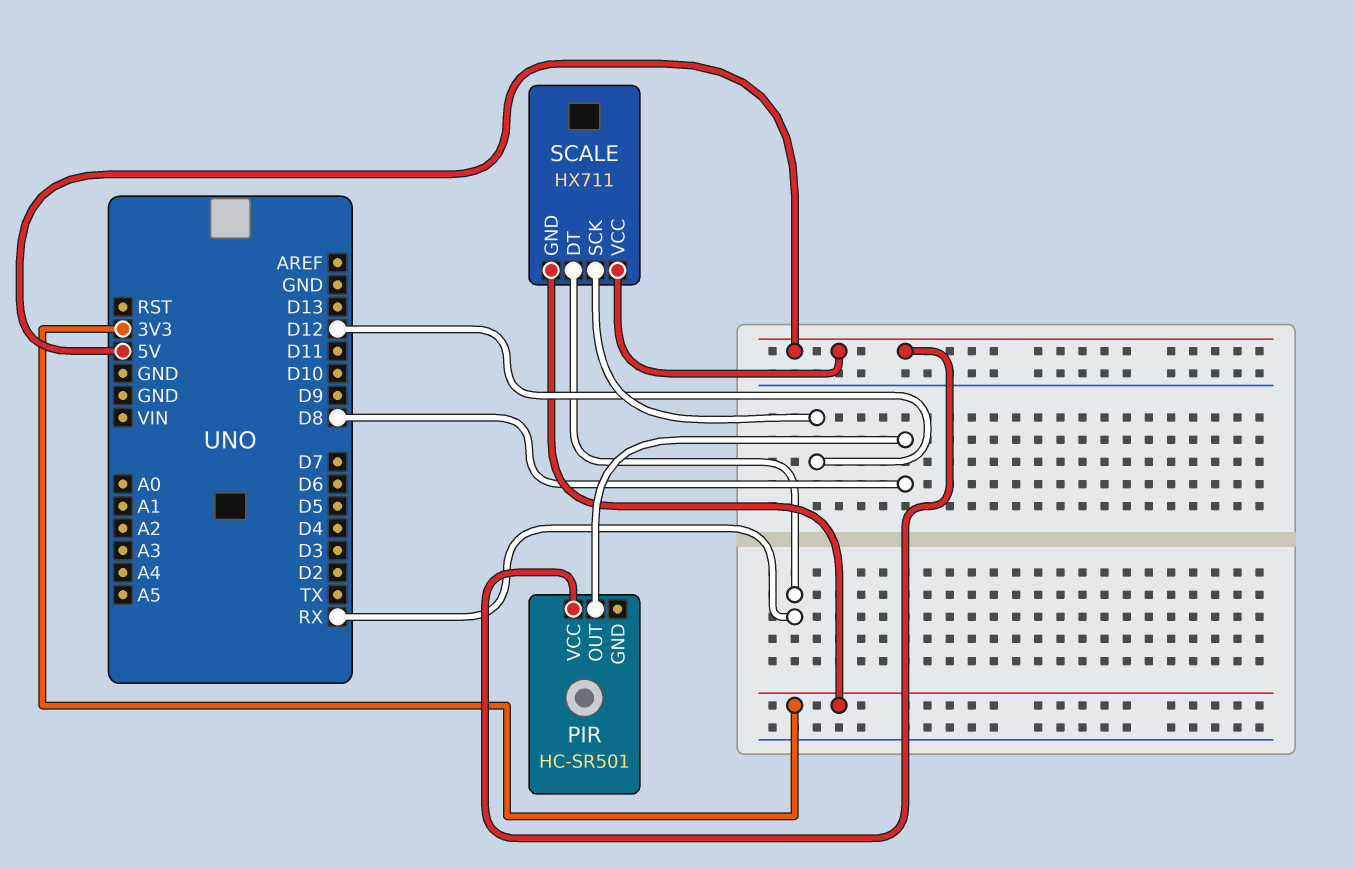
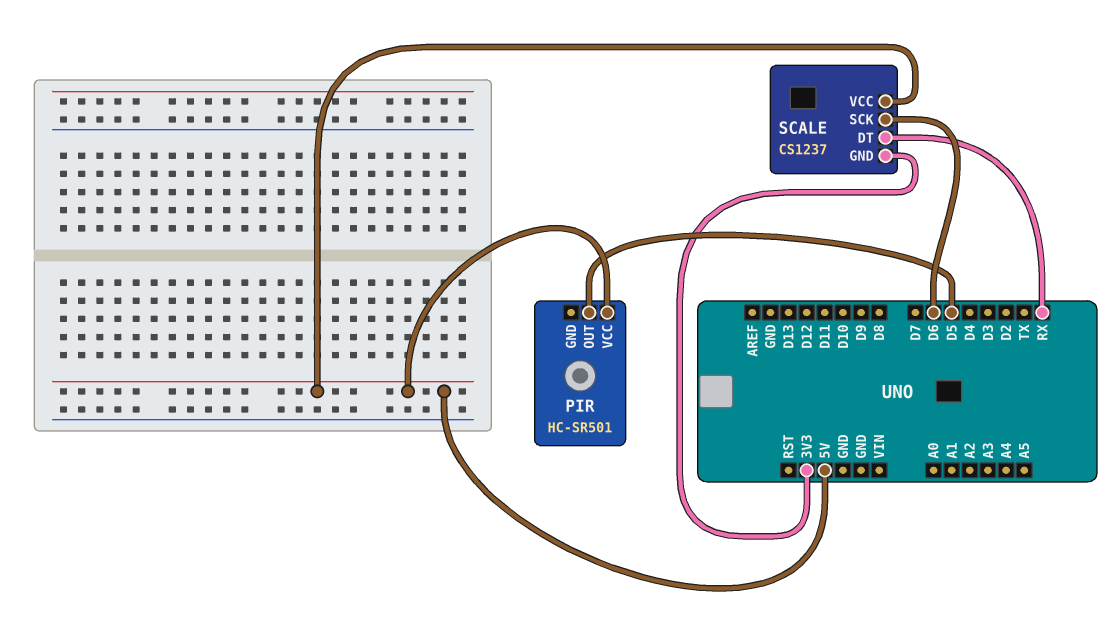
PIR pin OUT: D8 -> D5
SCALE: HX711 -> CS1237
SCALE pin SCK: D12 -> D6

